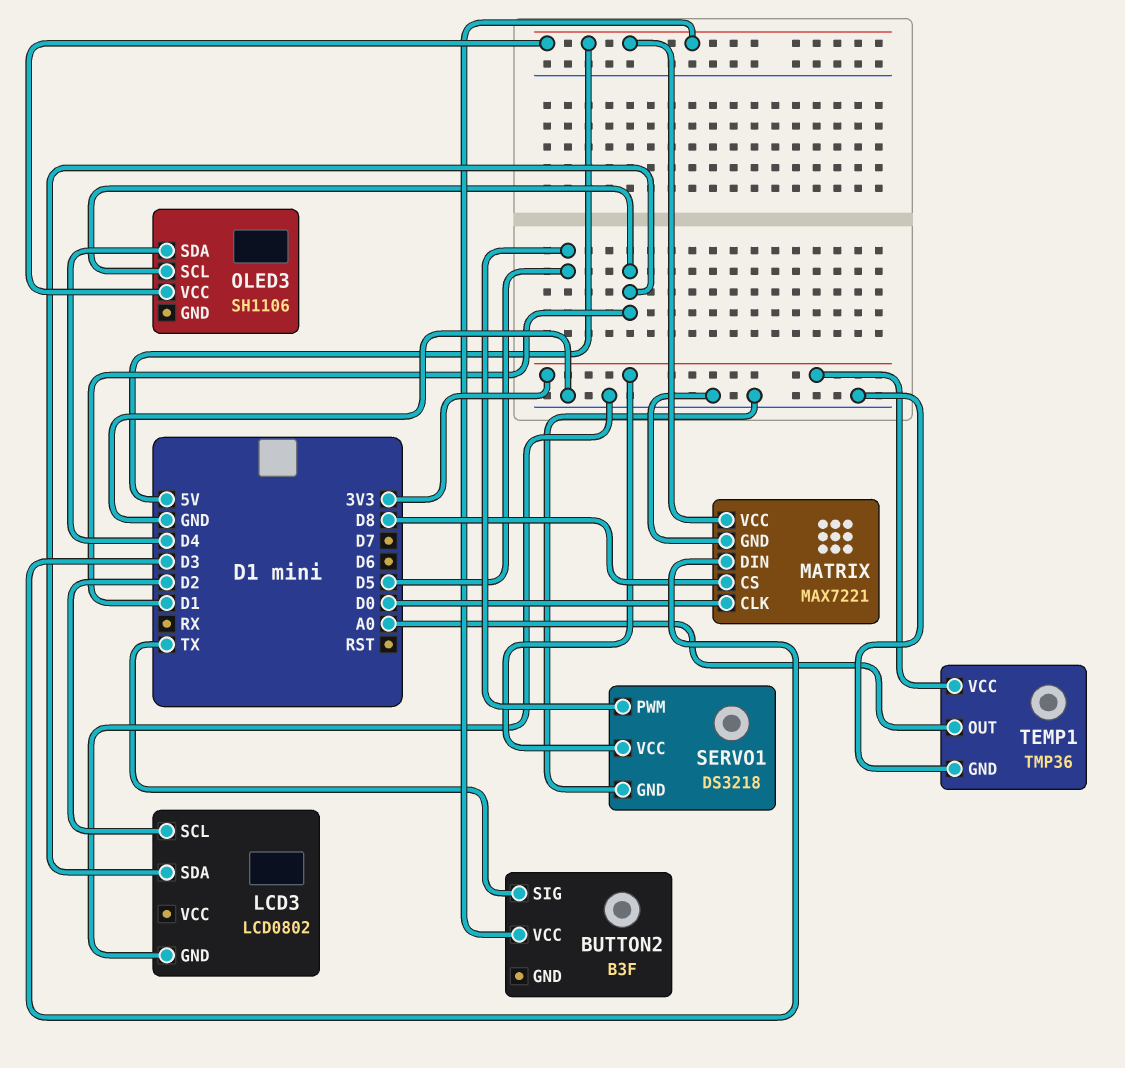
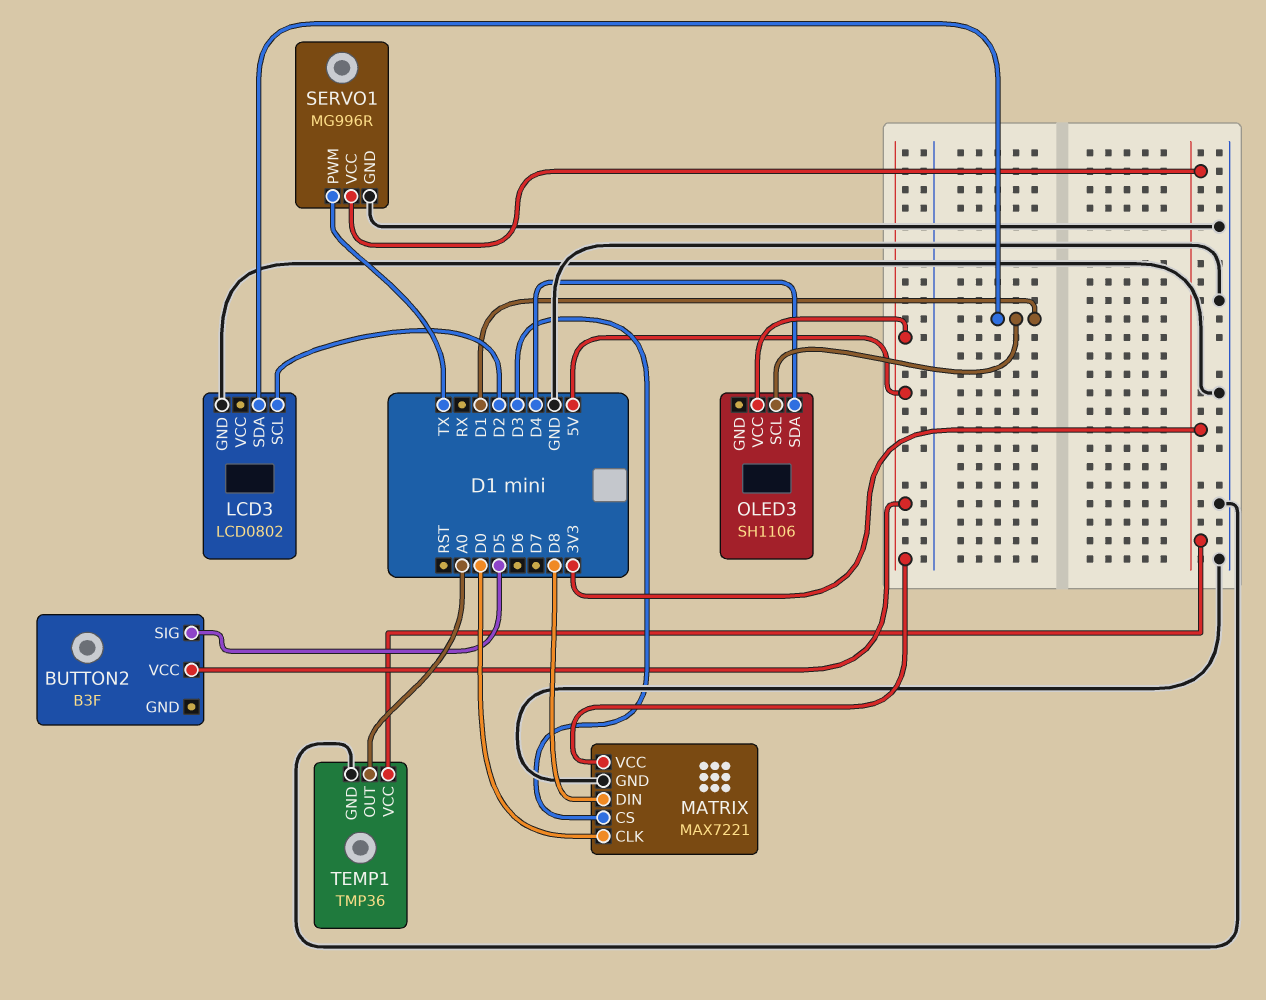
BUTTON2 pin SIG: TX -> D5
MATRIX pin CS: D8 -> D3
MATRIX pin DIN: D3 -> D8
SERVO1: DS3218 -> MG996R
SERVO1 pin PWM: D5 -> TX

